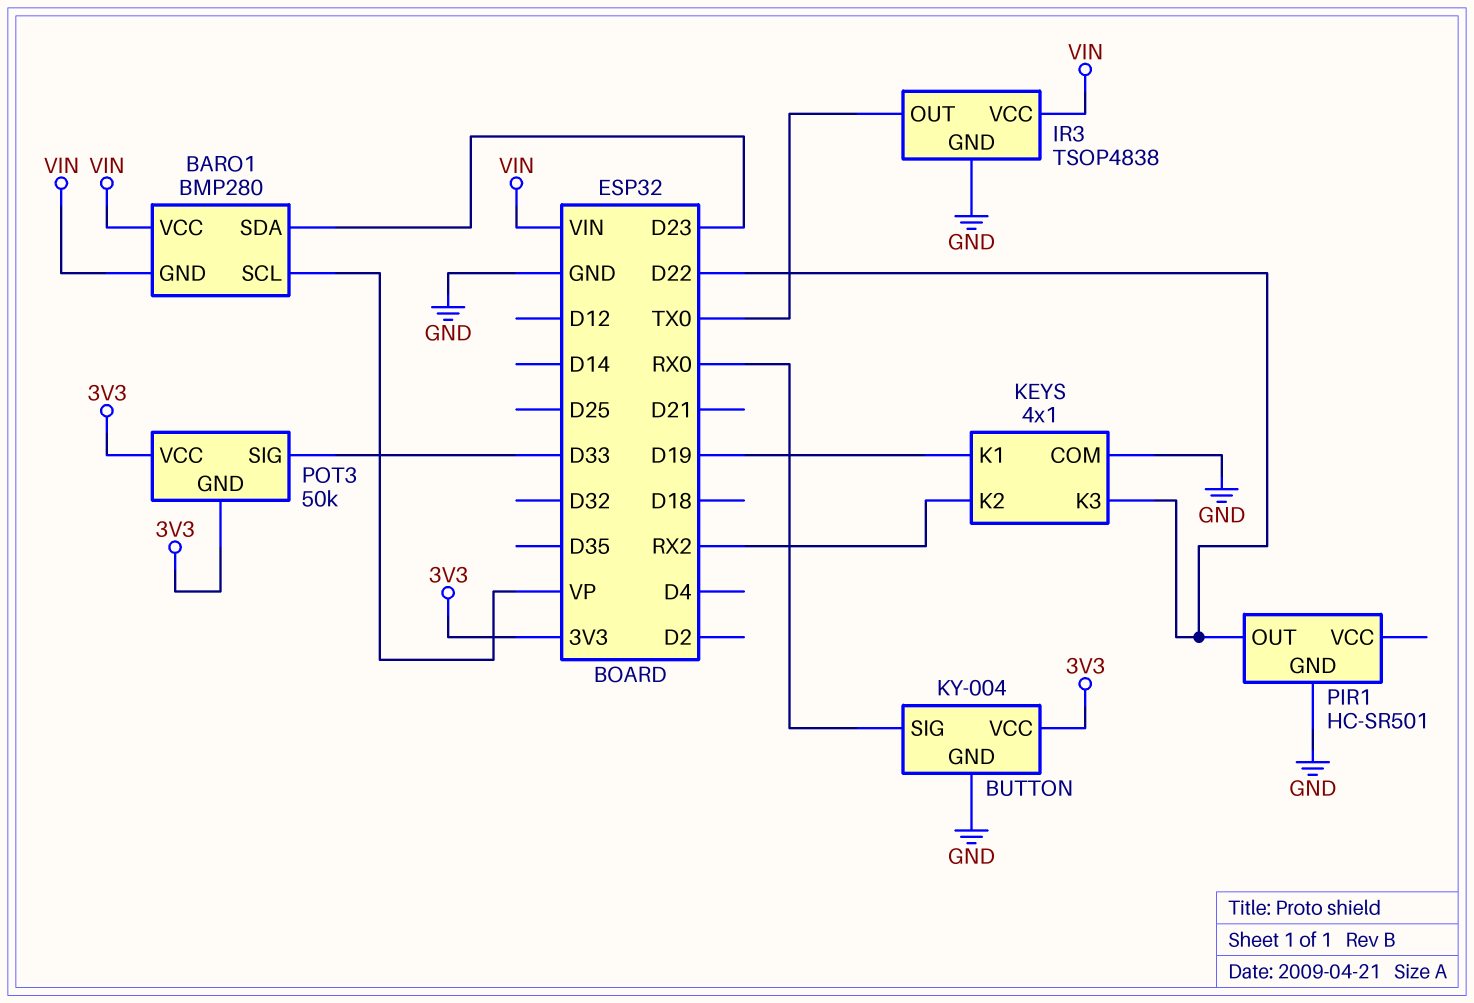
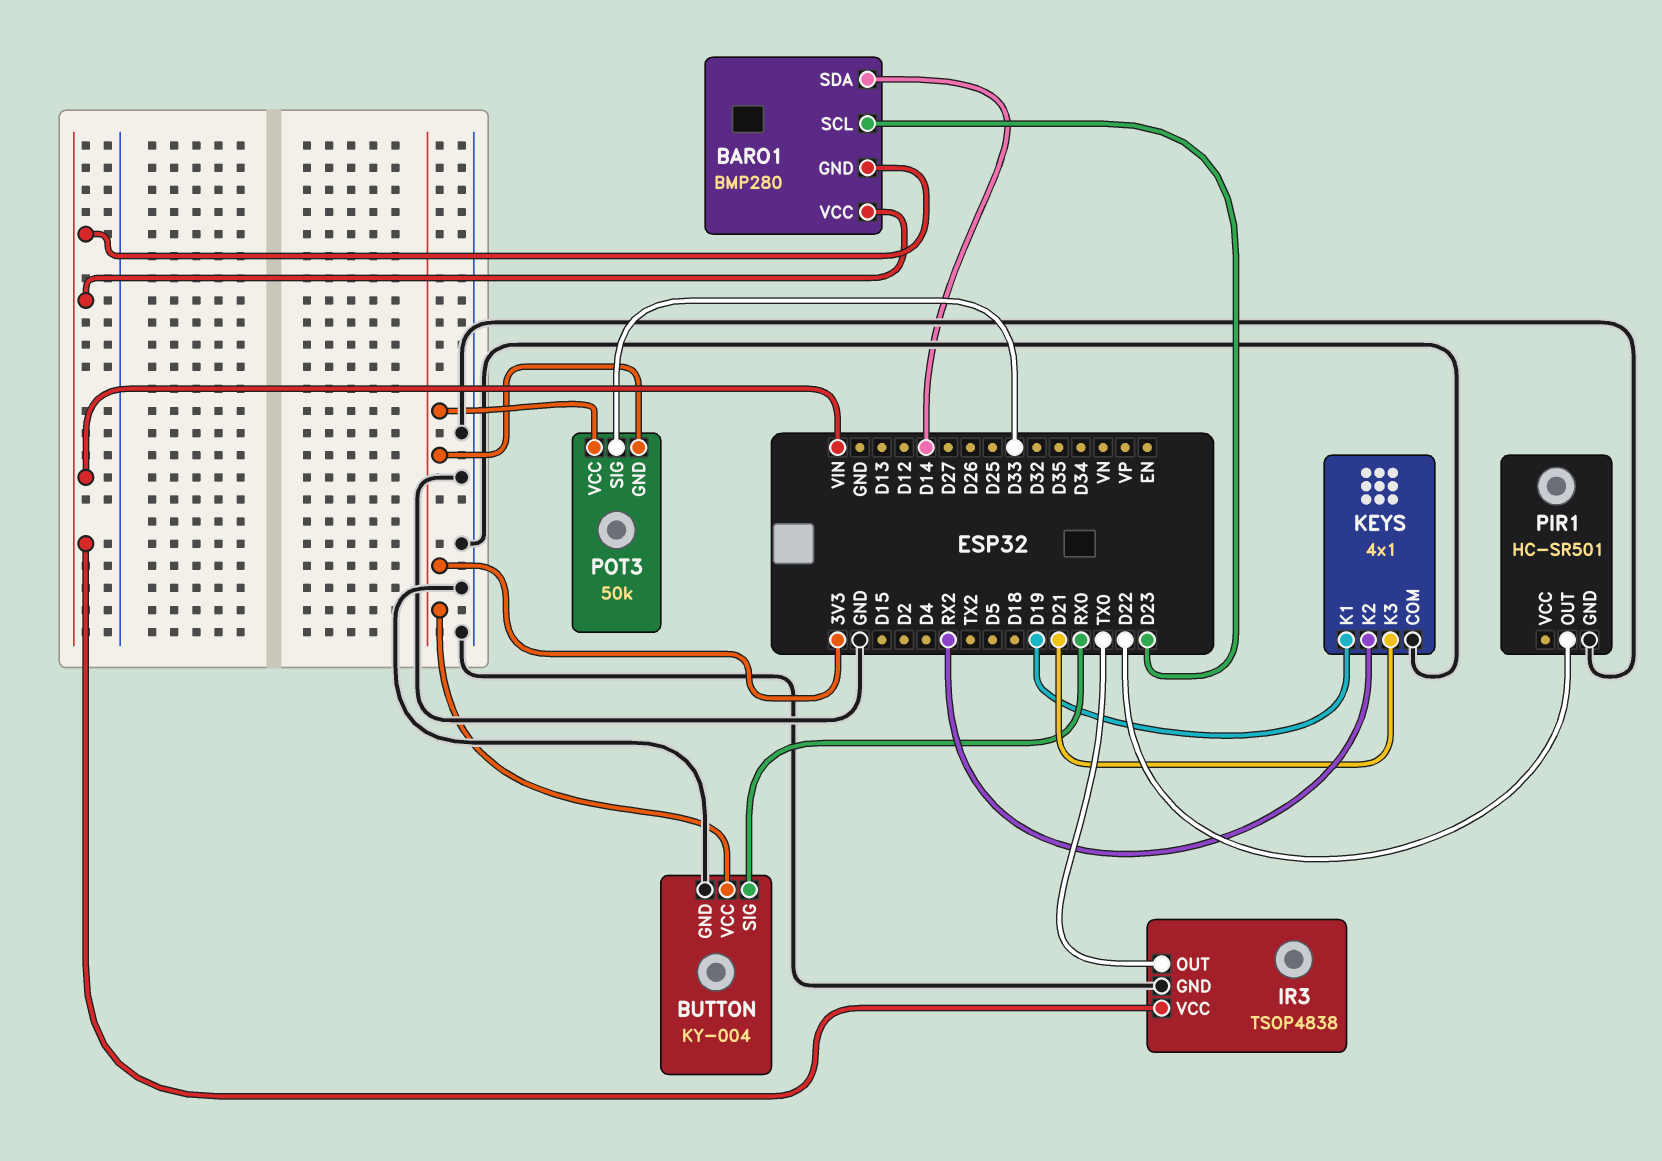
BARO1 pin SCL: VP -> D23
BARO1 pin SDA: D23 -> D14
KEYS pin K3: D22 -> D21

